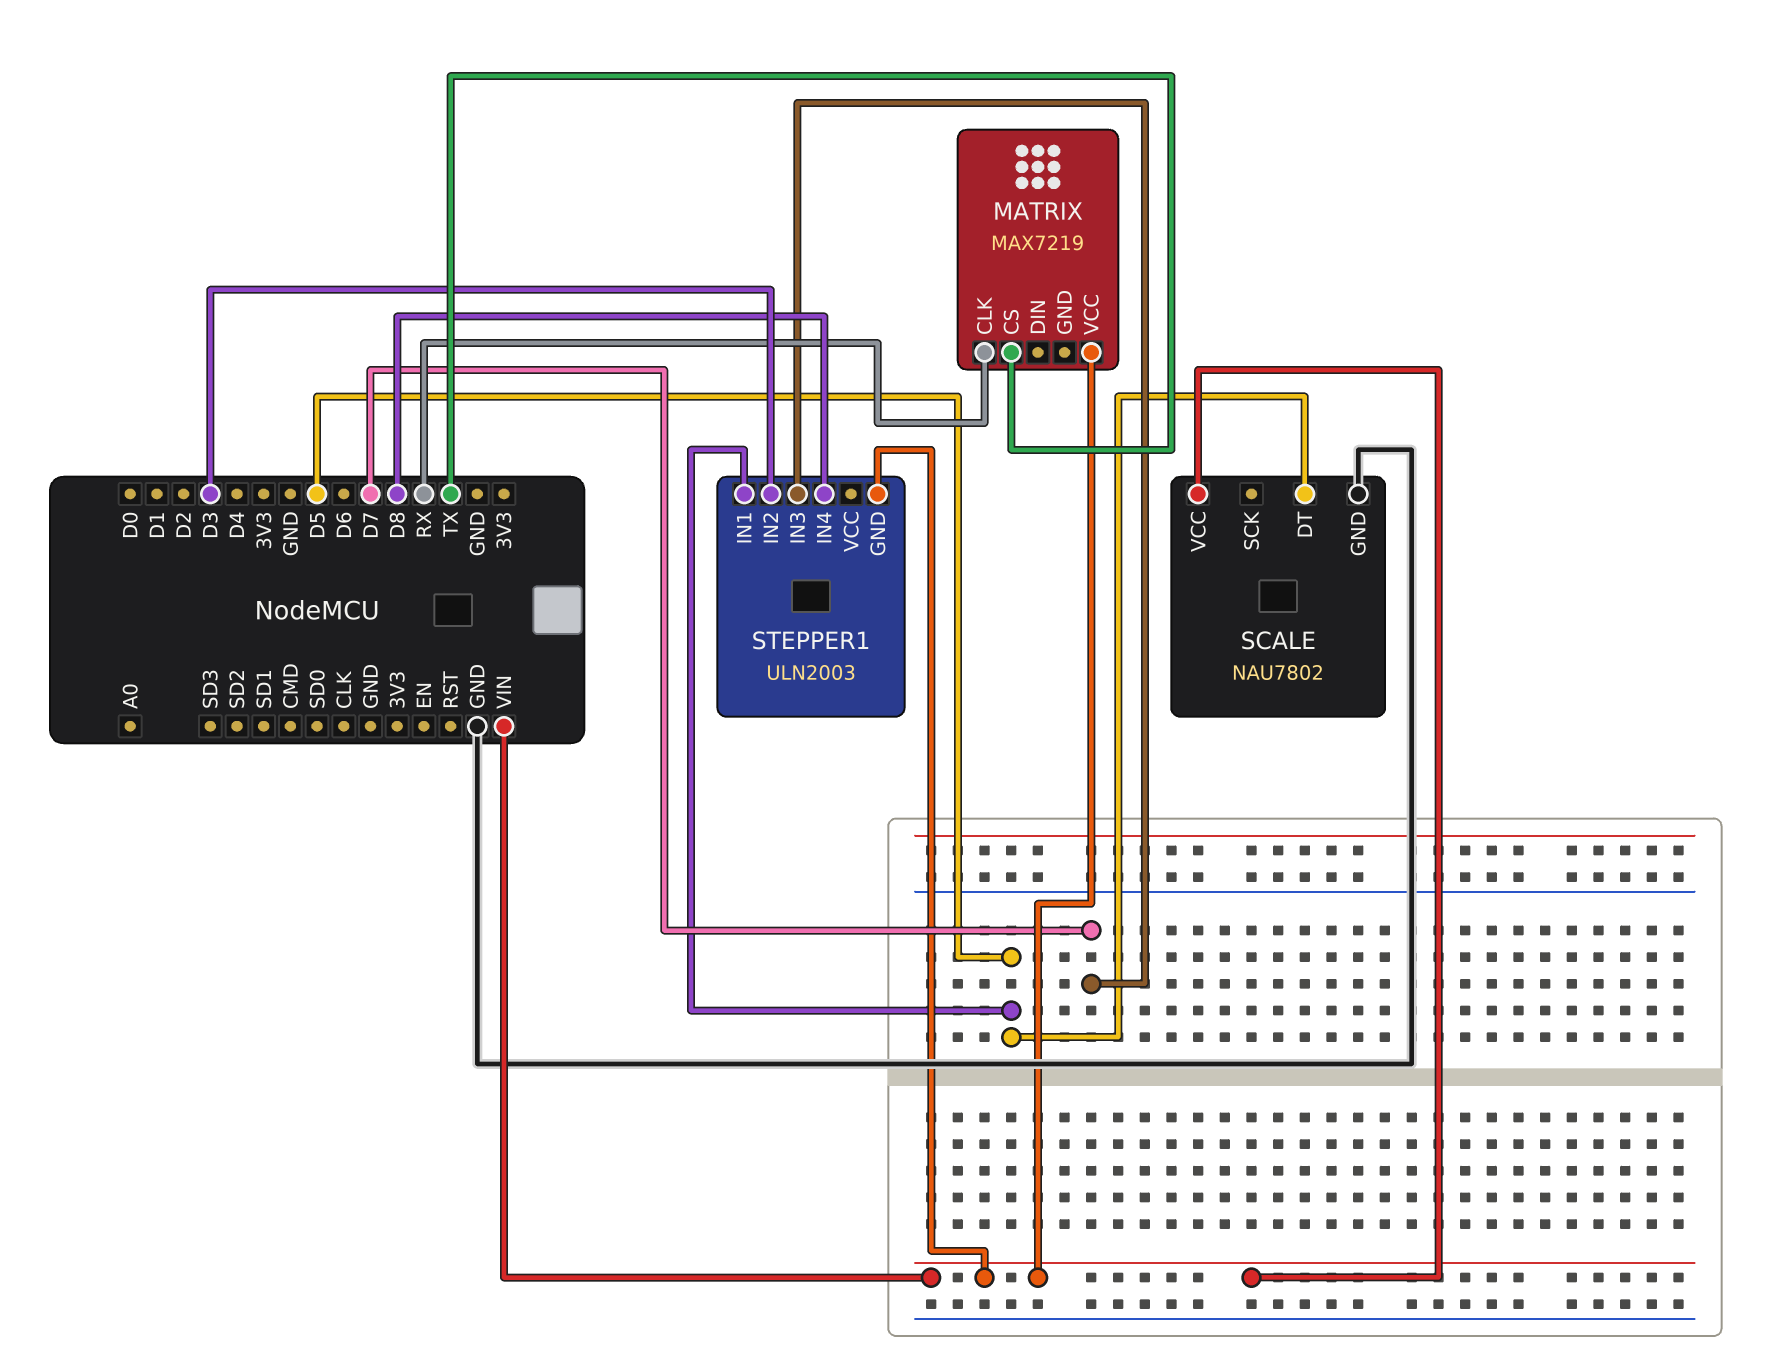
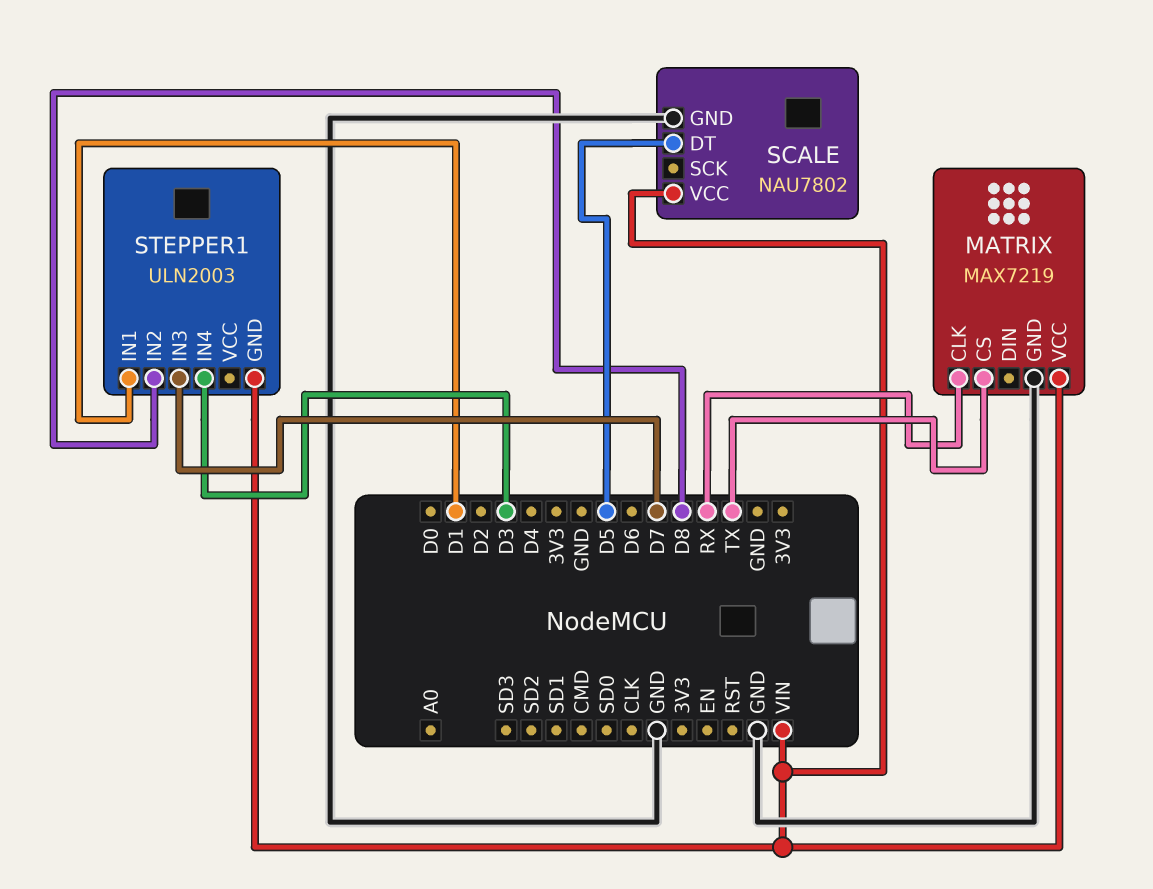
MATRIX pin GND: none -> GND
STEPPER1 pin IN1: D5 -> D1
STEPPER1 pin IN2: D3 -> D8
STEPPER1 pin IN4: D8 -> D3

